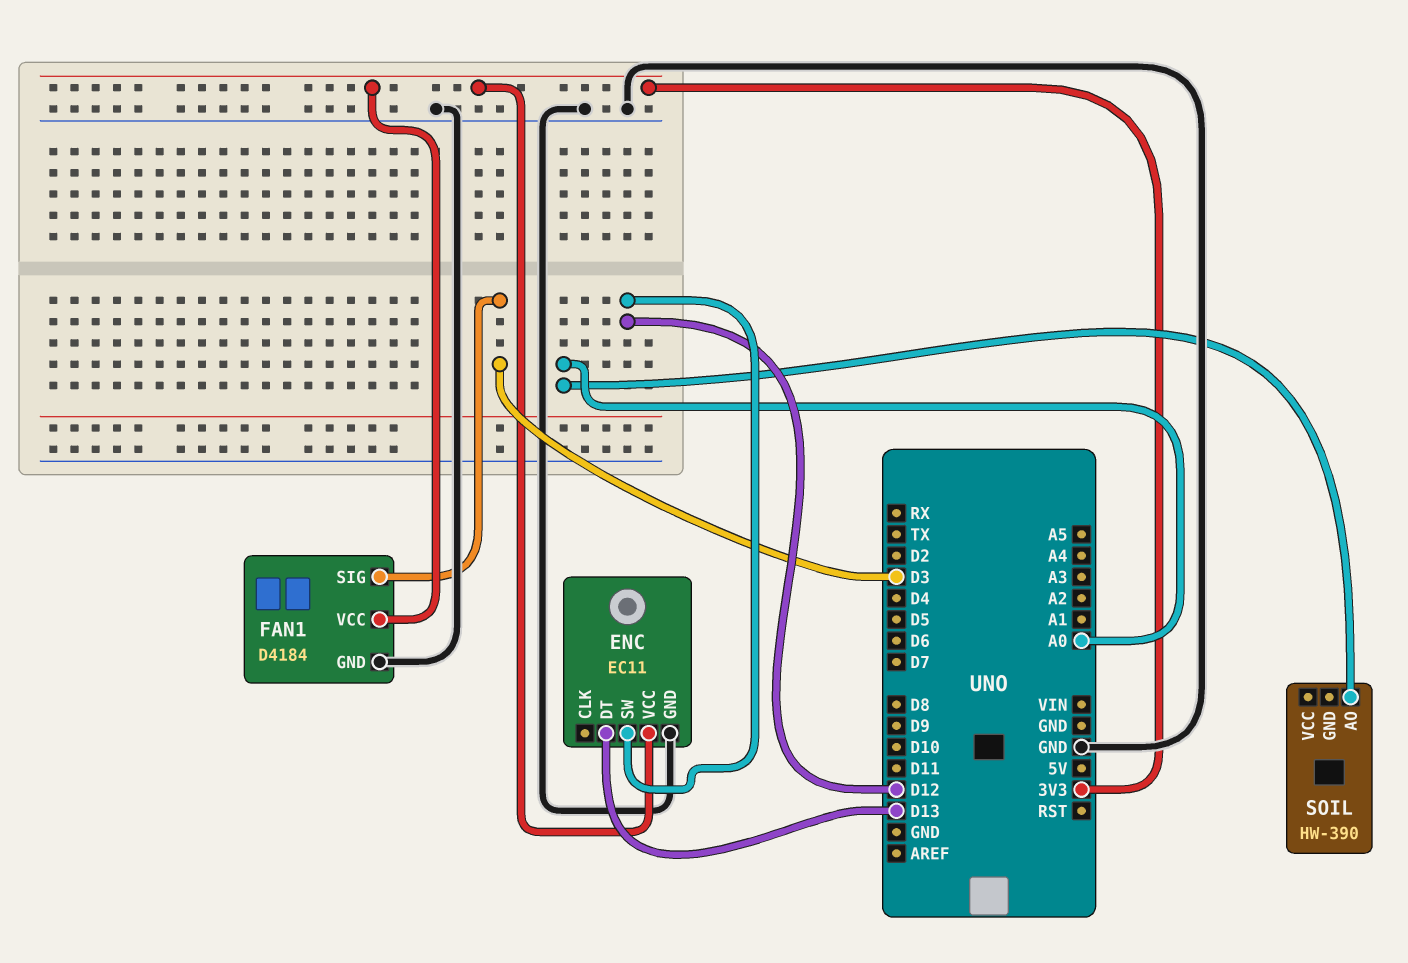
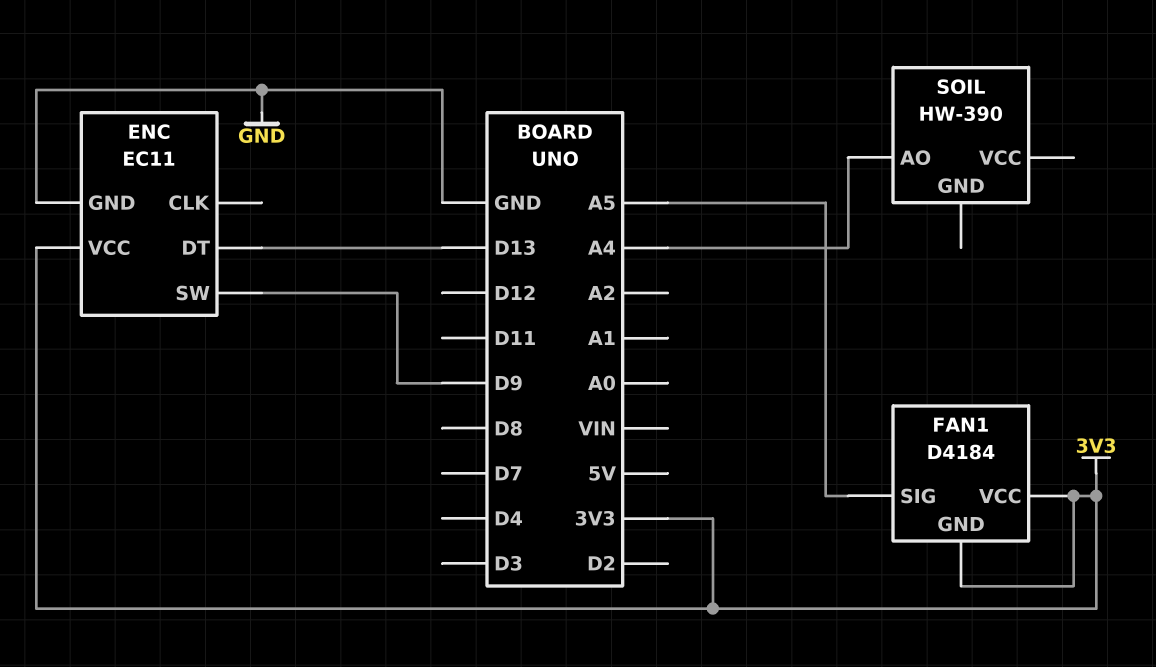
ENC pin SW: D12 -> D9
FAN1 pin GND: GND -> 3V3
FAN1 pin SIG: D3 -> A5
SOIL pin AO: A0 -> A4

